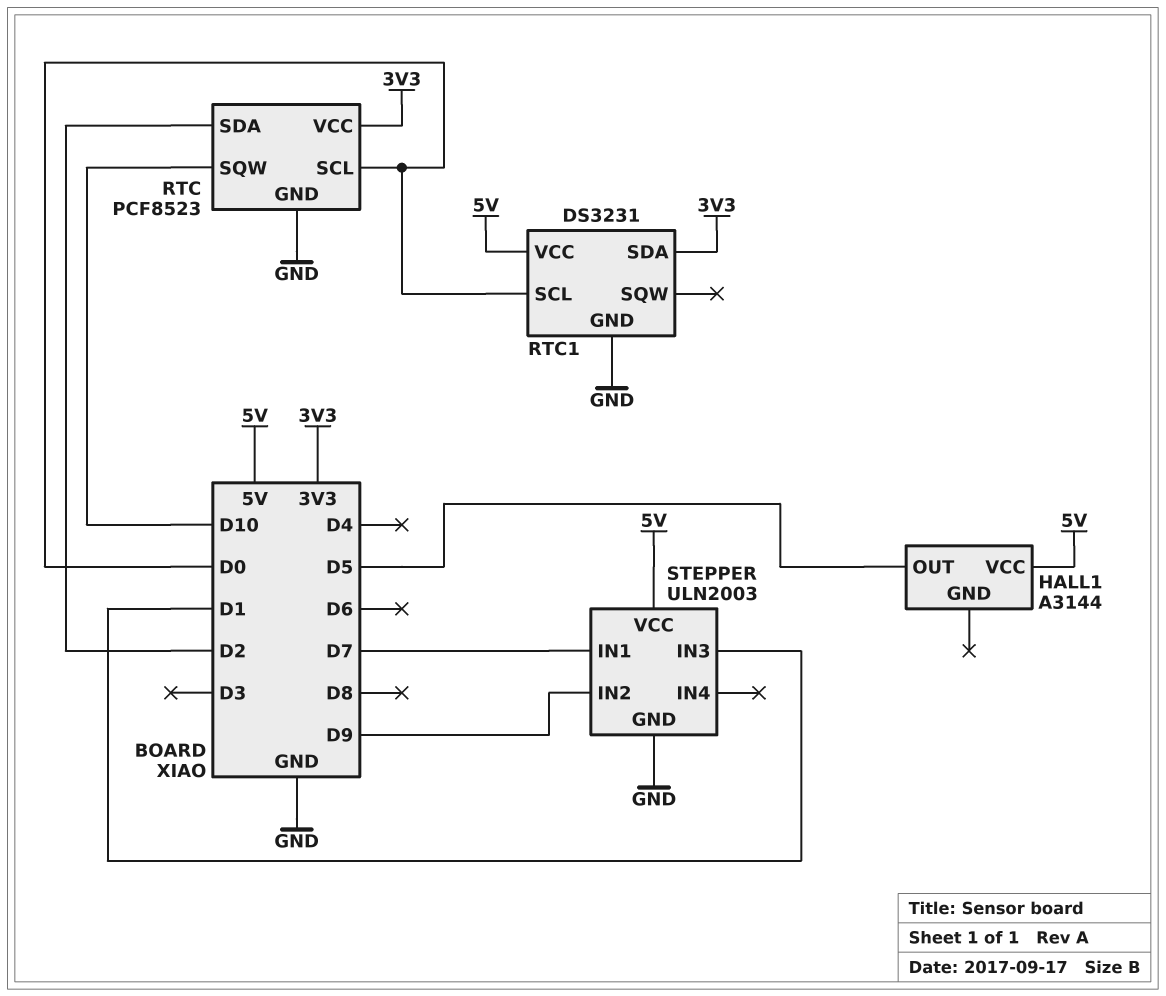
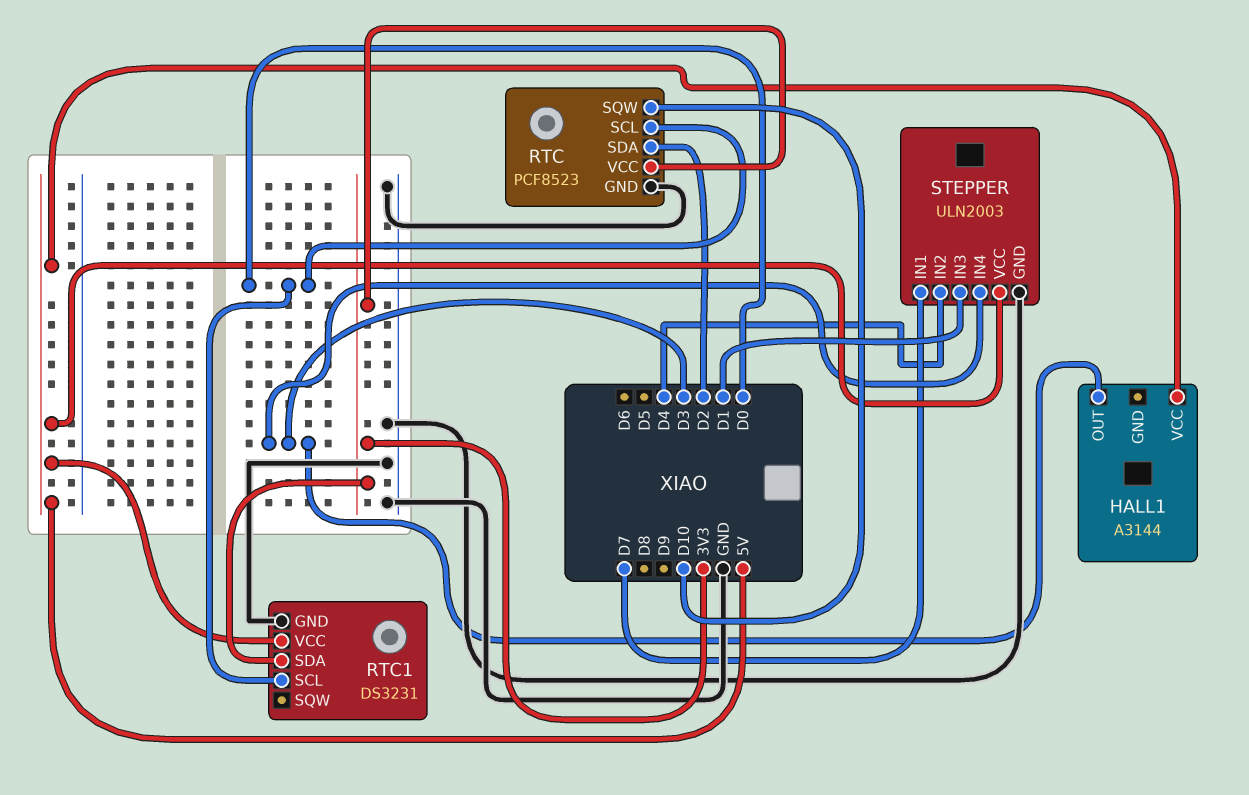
HALL1 pin OUT: D5 -> D3
STEPPER pin IN2: D9 -> D4
STEPPER pin IN4: none -> D3

